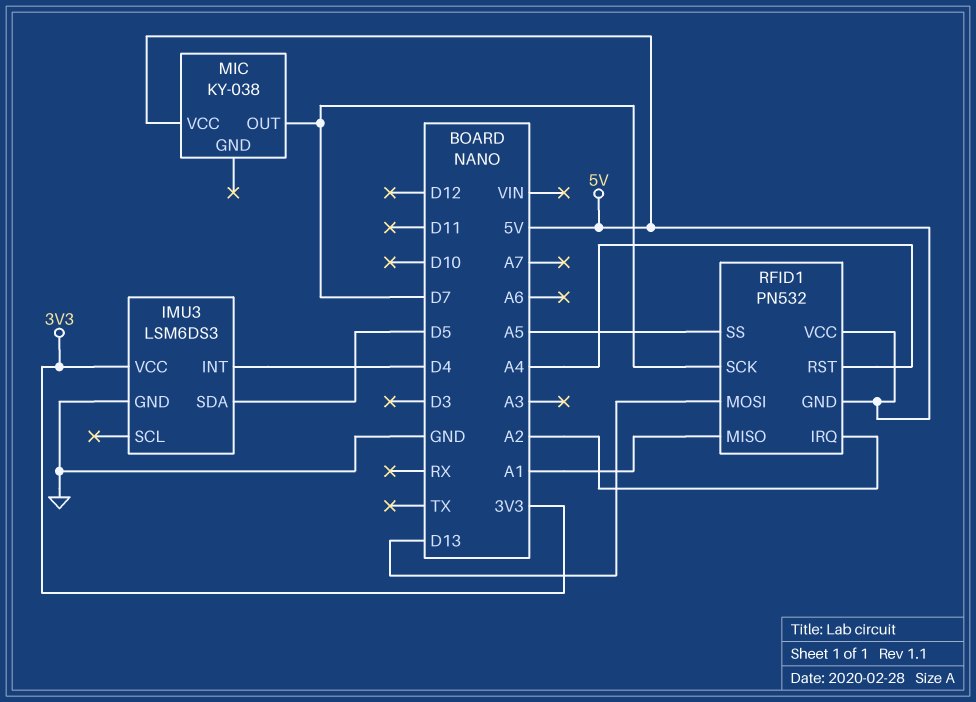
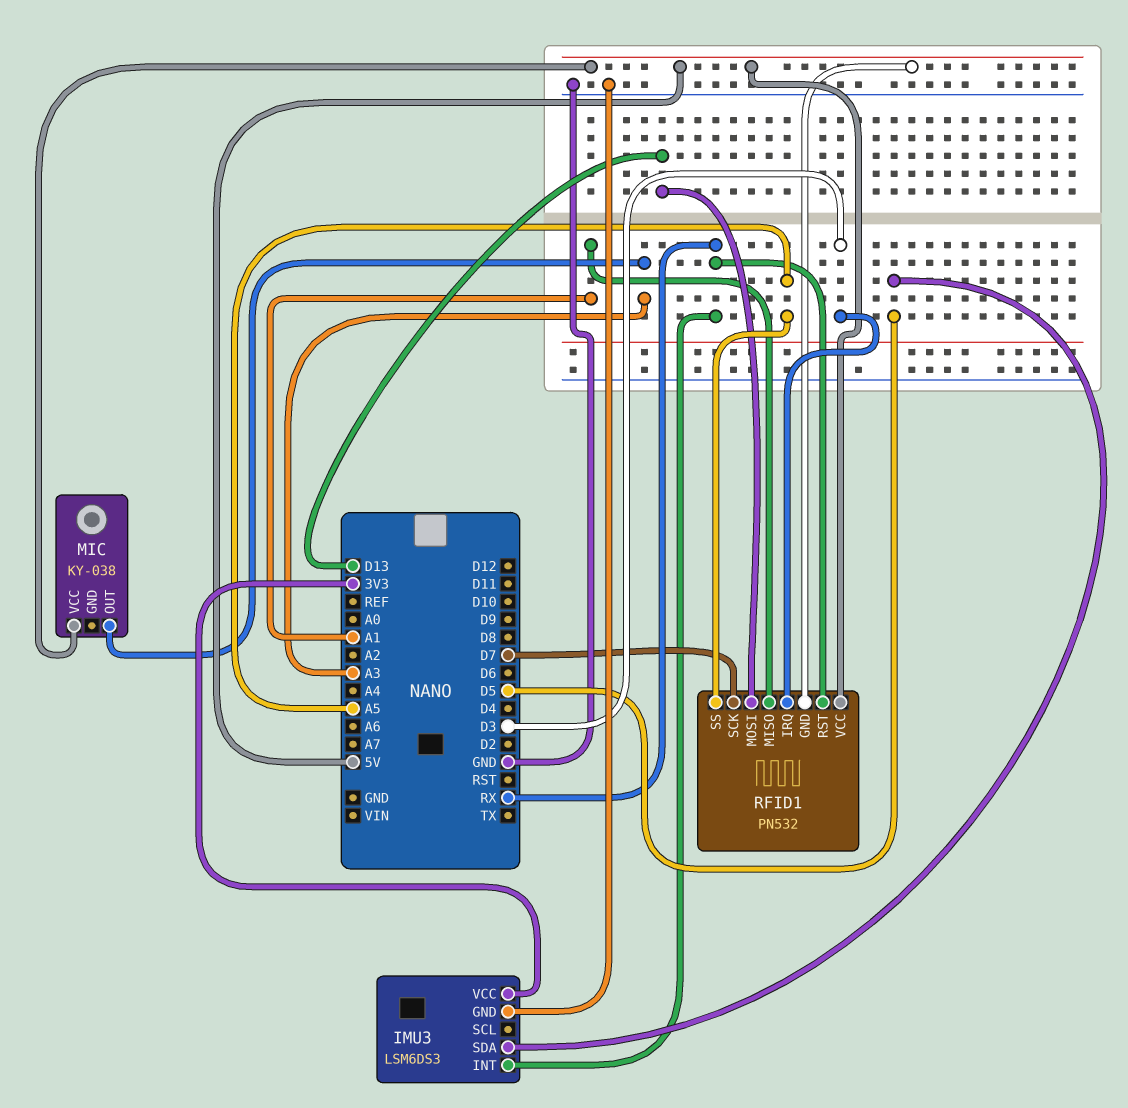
IMU3 pin INT: D4 -> RX
MIC pin OUT: D7 -> A3
RFID1 pin IRQ: A2 -> D3
RFID1 pin RST: A4 -> RX

